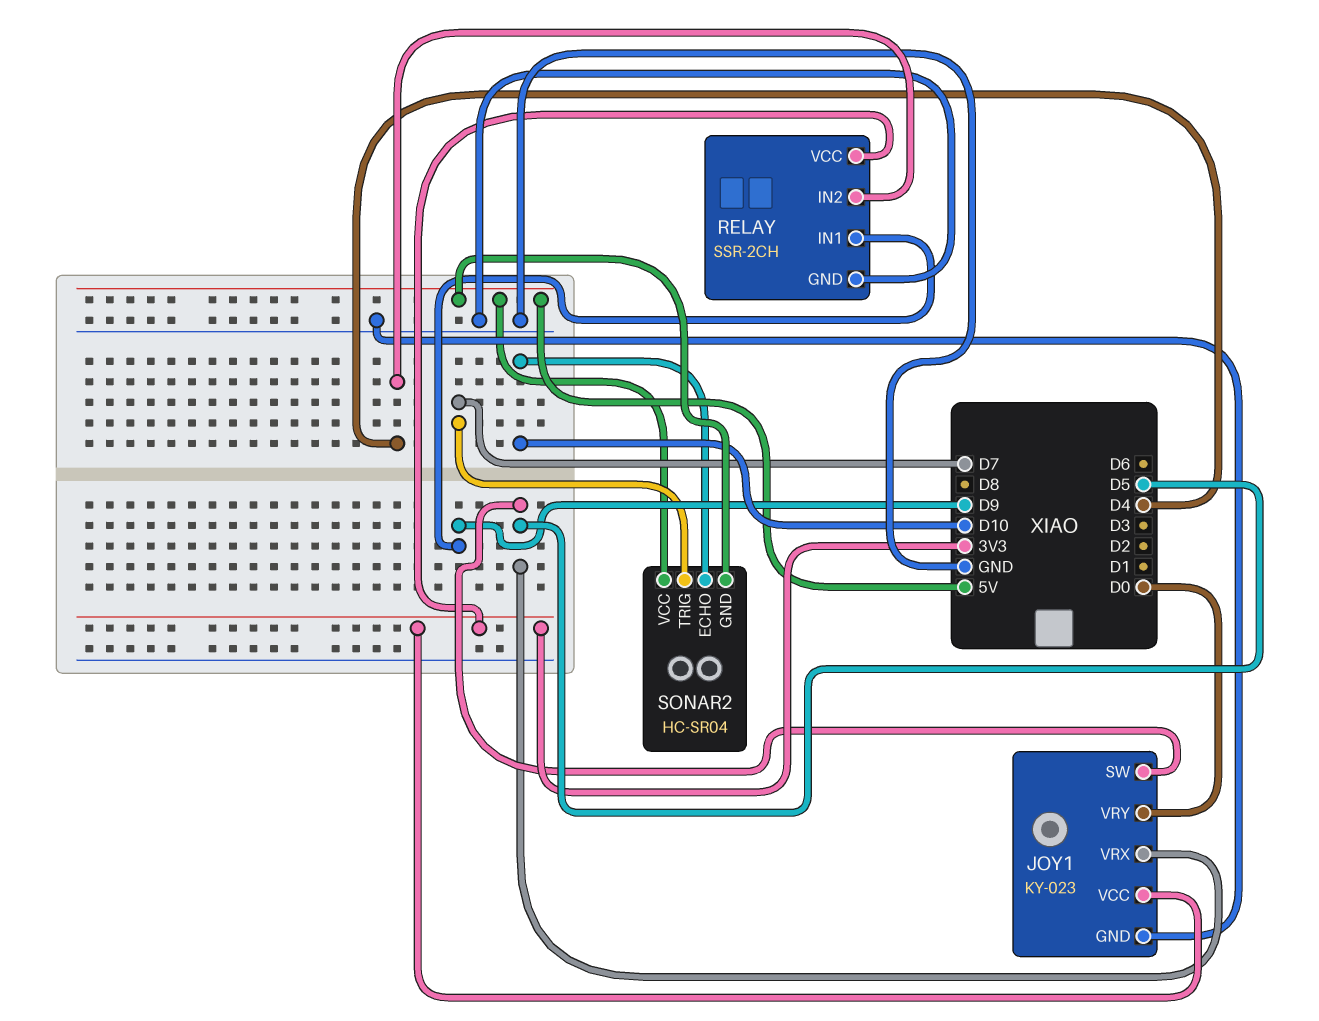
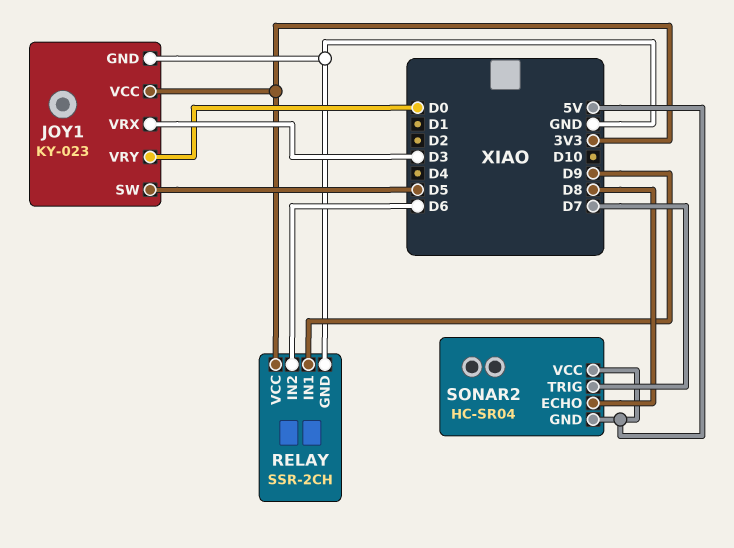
JOY1 pin VRX: D5 -> D3
RELAY pin IN2: D4 -> D6
SONAR2 pin ECHO: D10 -> D8

